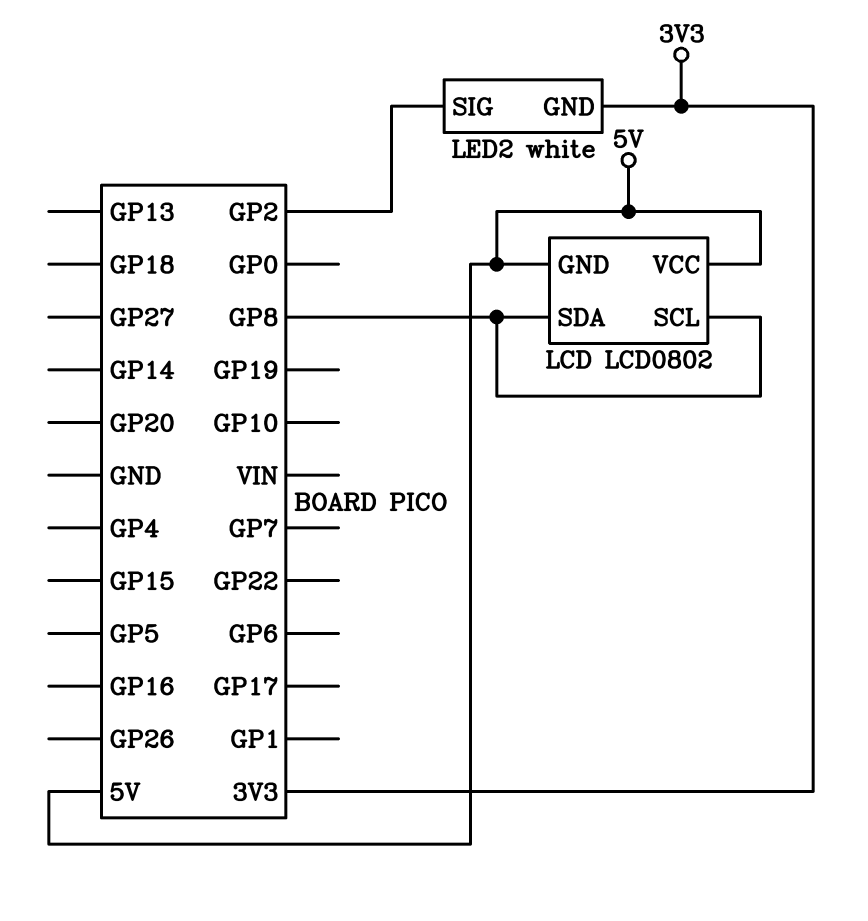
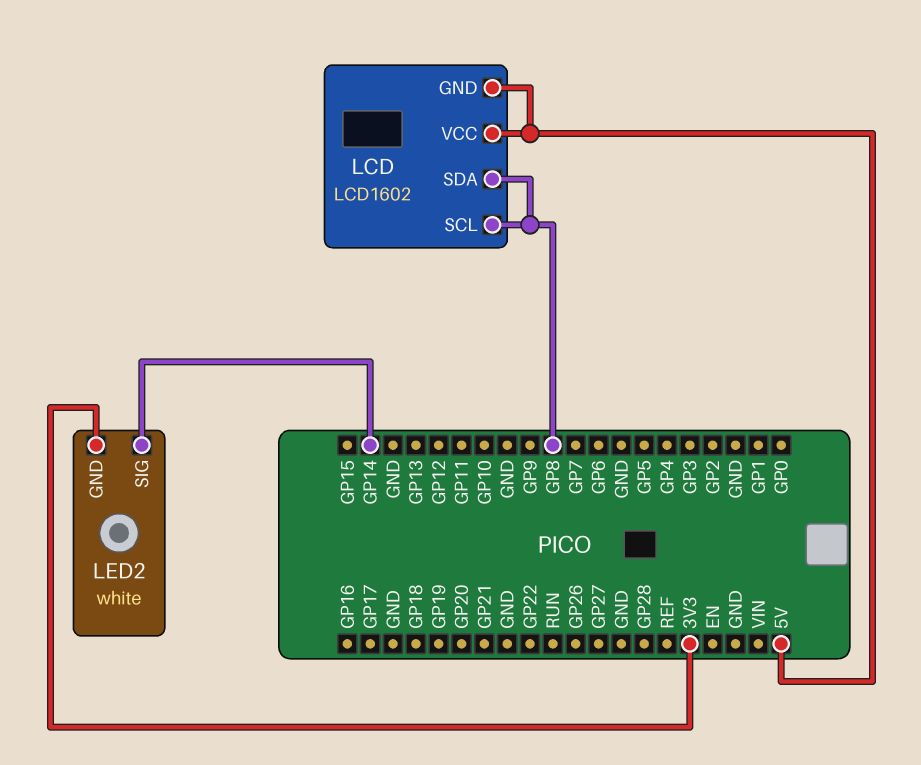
LCD: LCD0802 -> LCD1602
LED2 pin SIG: GP2 -> GP14

